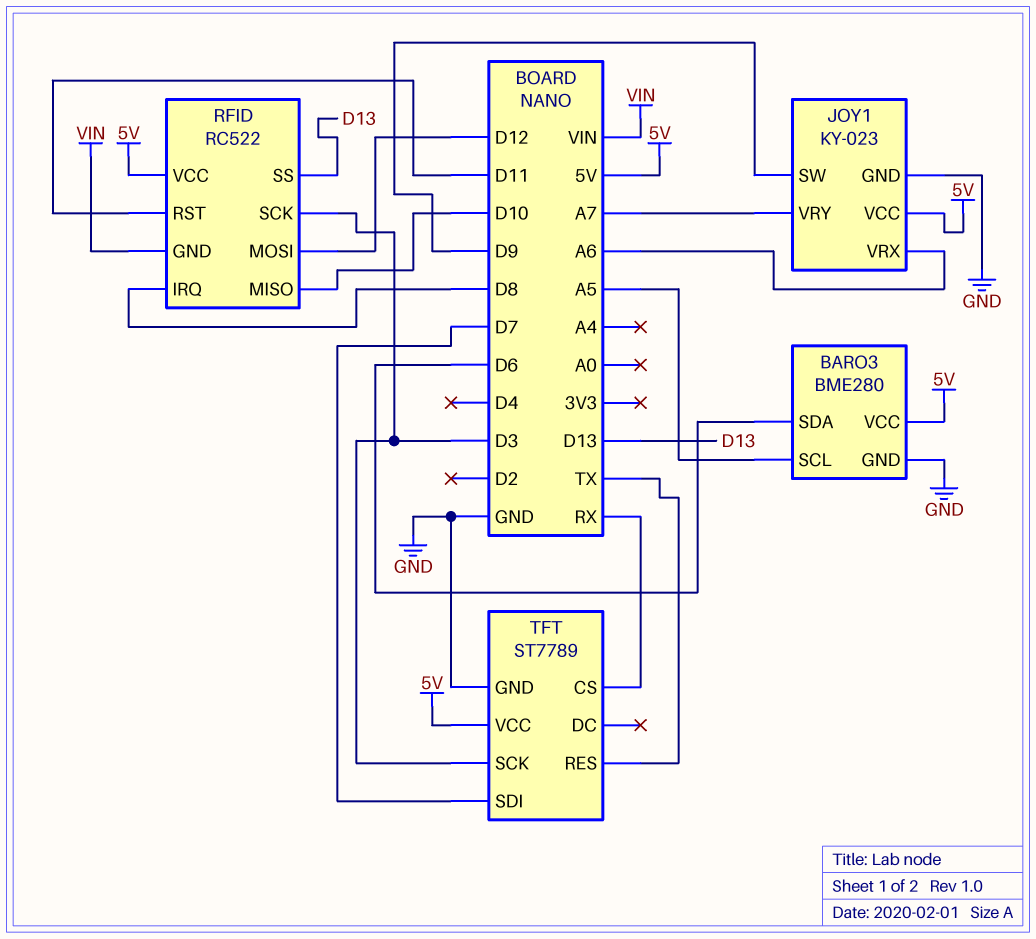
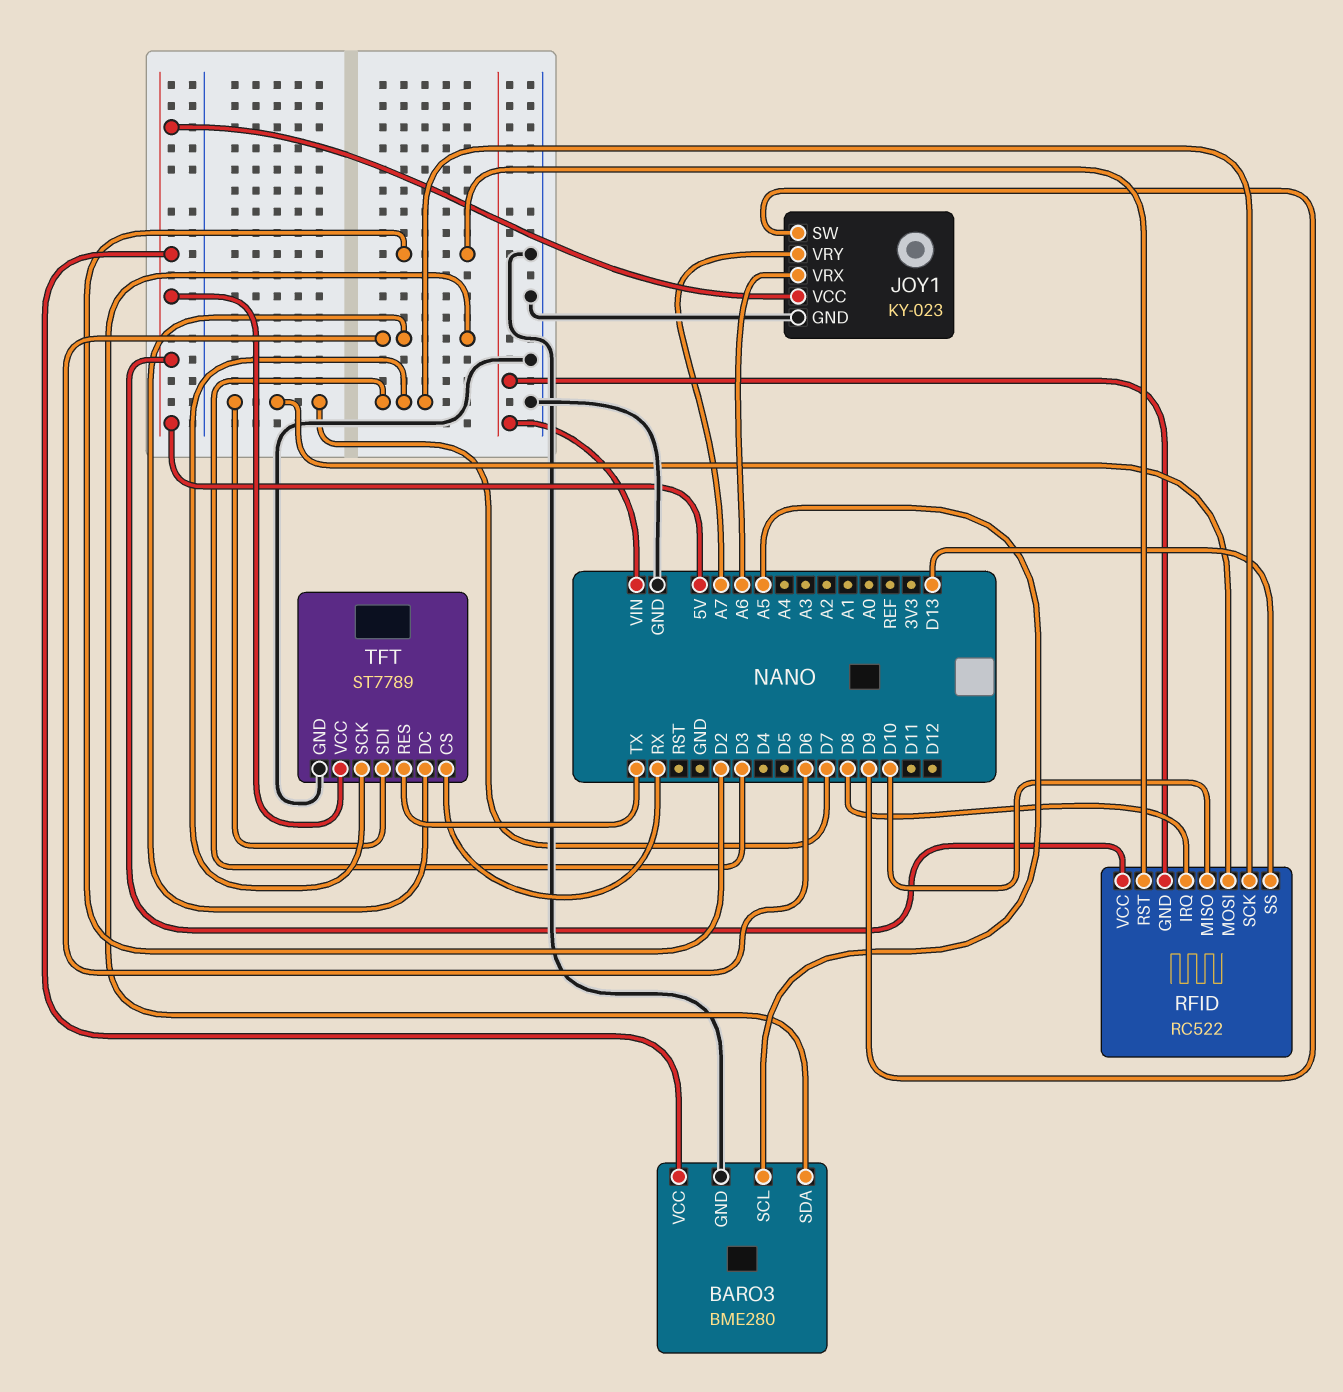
RFID pin MOSI: D12 -> D7
RFID pin RST: D11 -> D2
TFT pin DC: none -> D6

